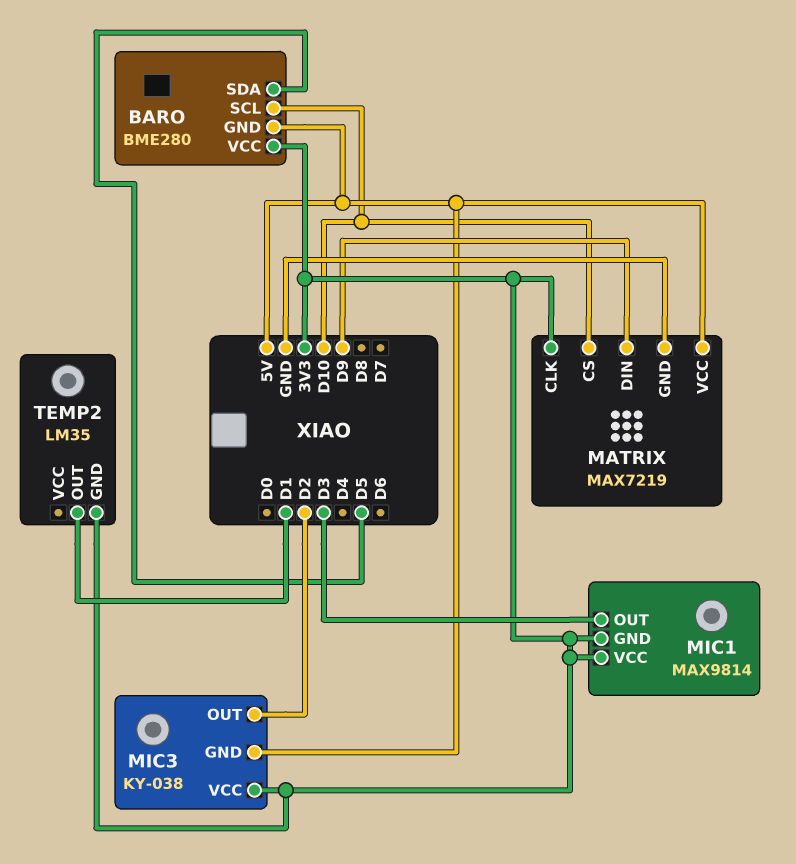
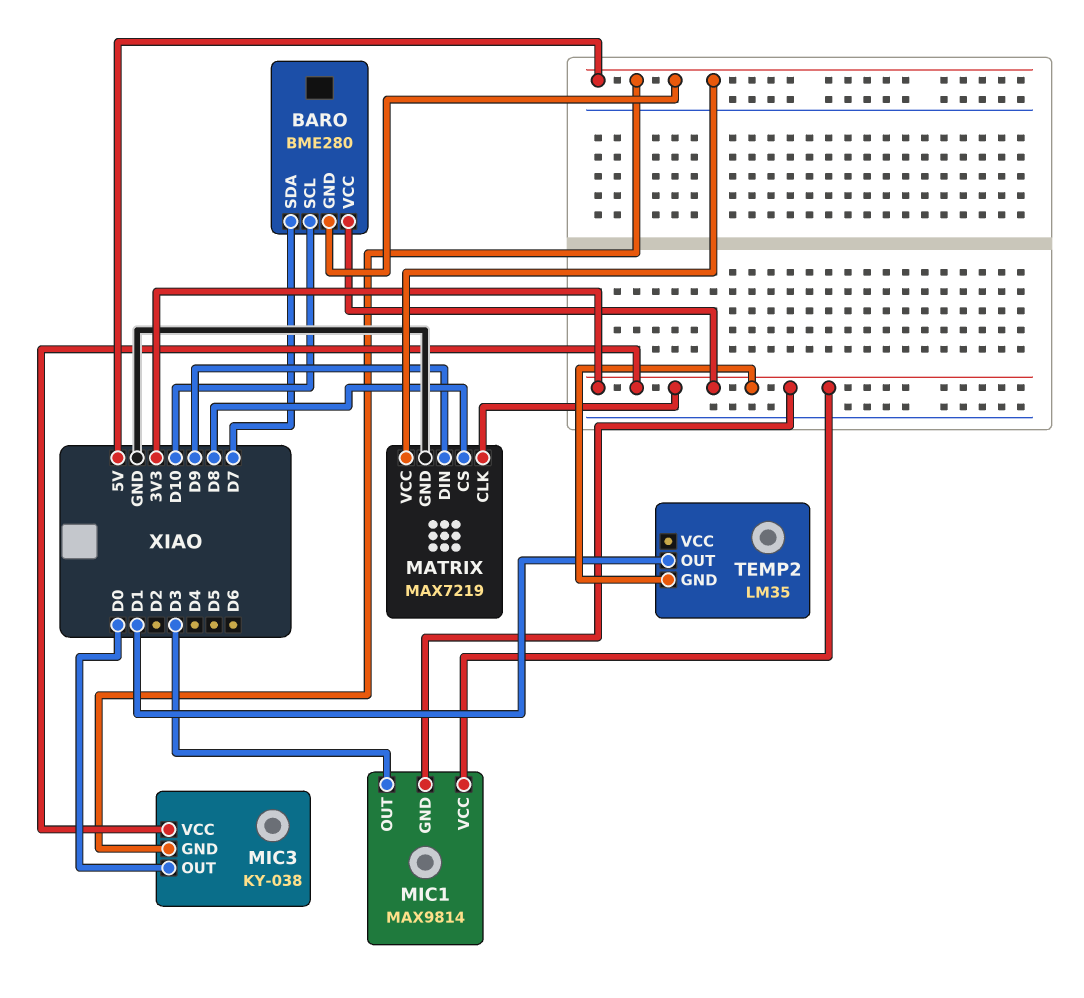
BARO pin SDA: D5 -> D7
MATRIX pin CS: D10 -> D8
MIC3 pin OUT: D2 -> D0

